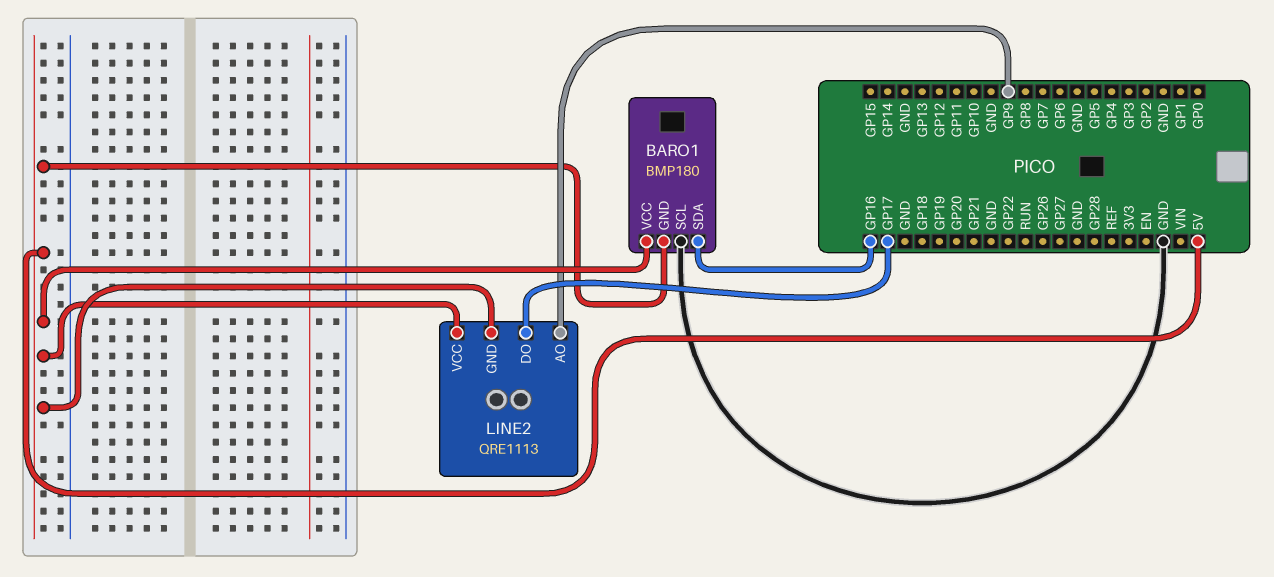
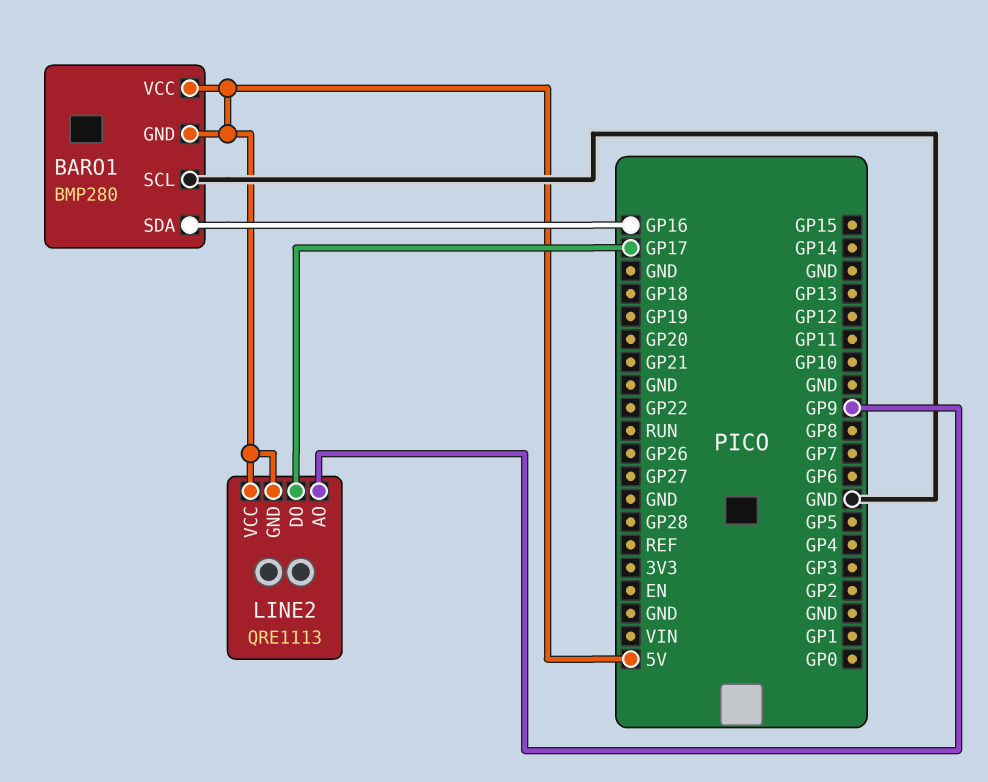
BARO1: BMP180 -> BMP280

